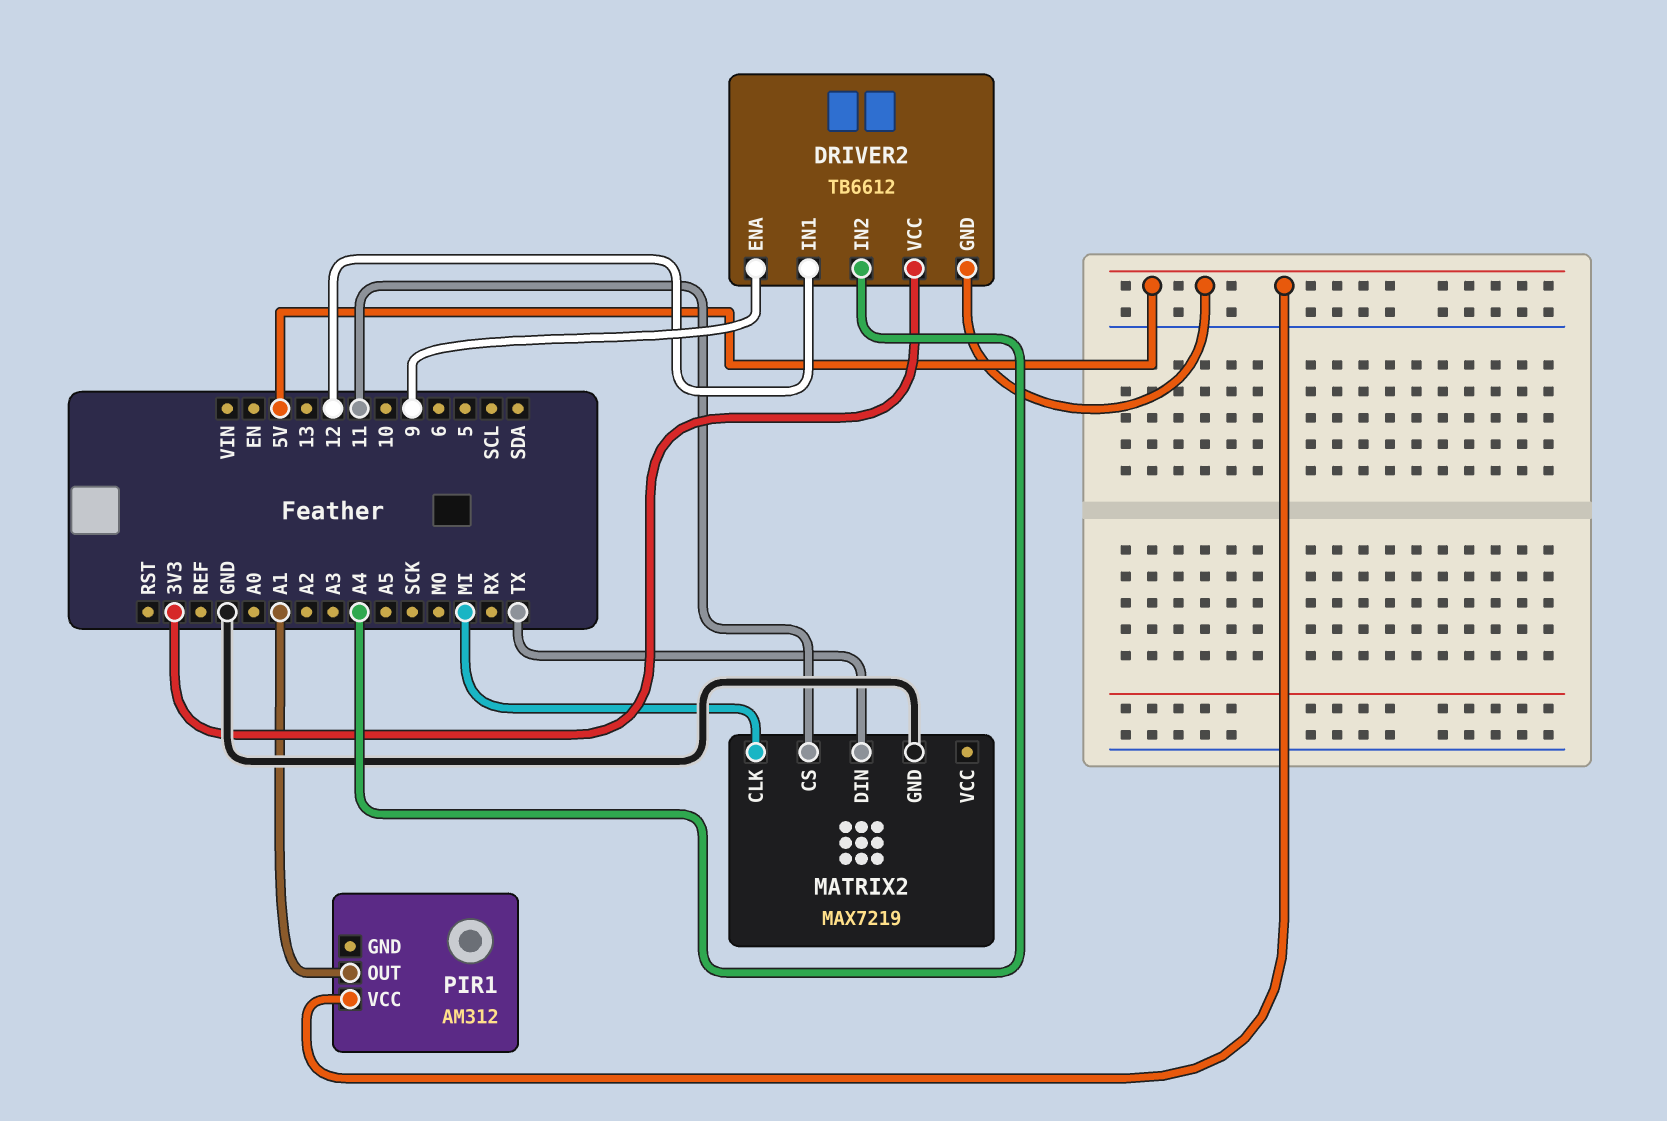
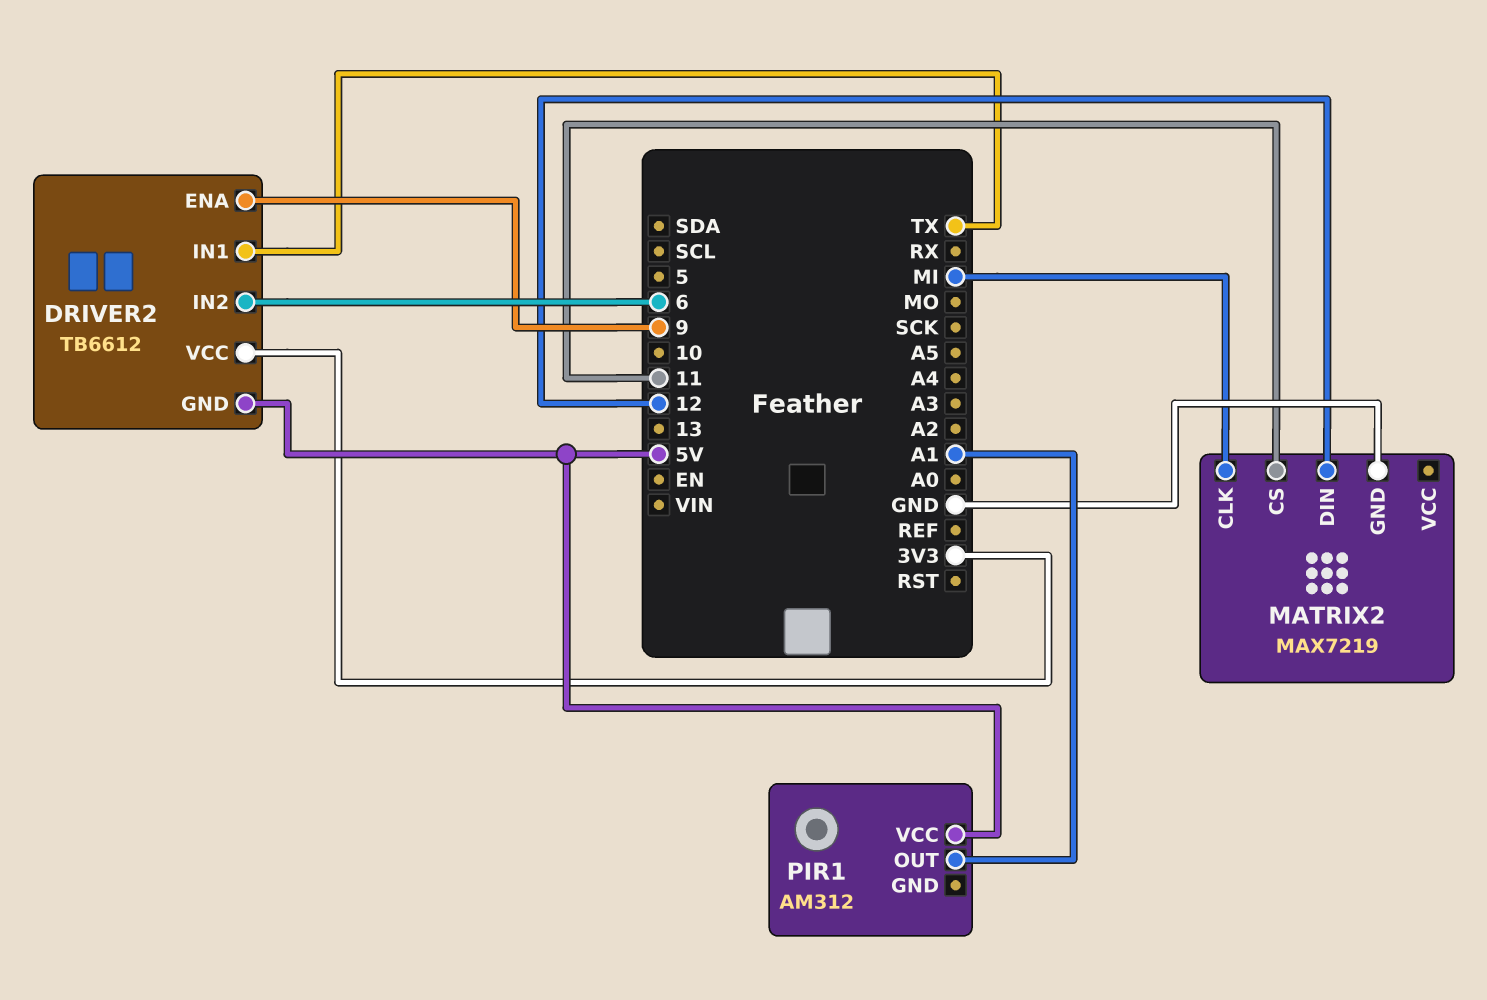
DRIVER2 pin IN1: 12 -> TX
DRIVER2 pin IN2: A4 -> 6
MATRIX2 pin DIN: TX -> 12

